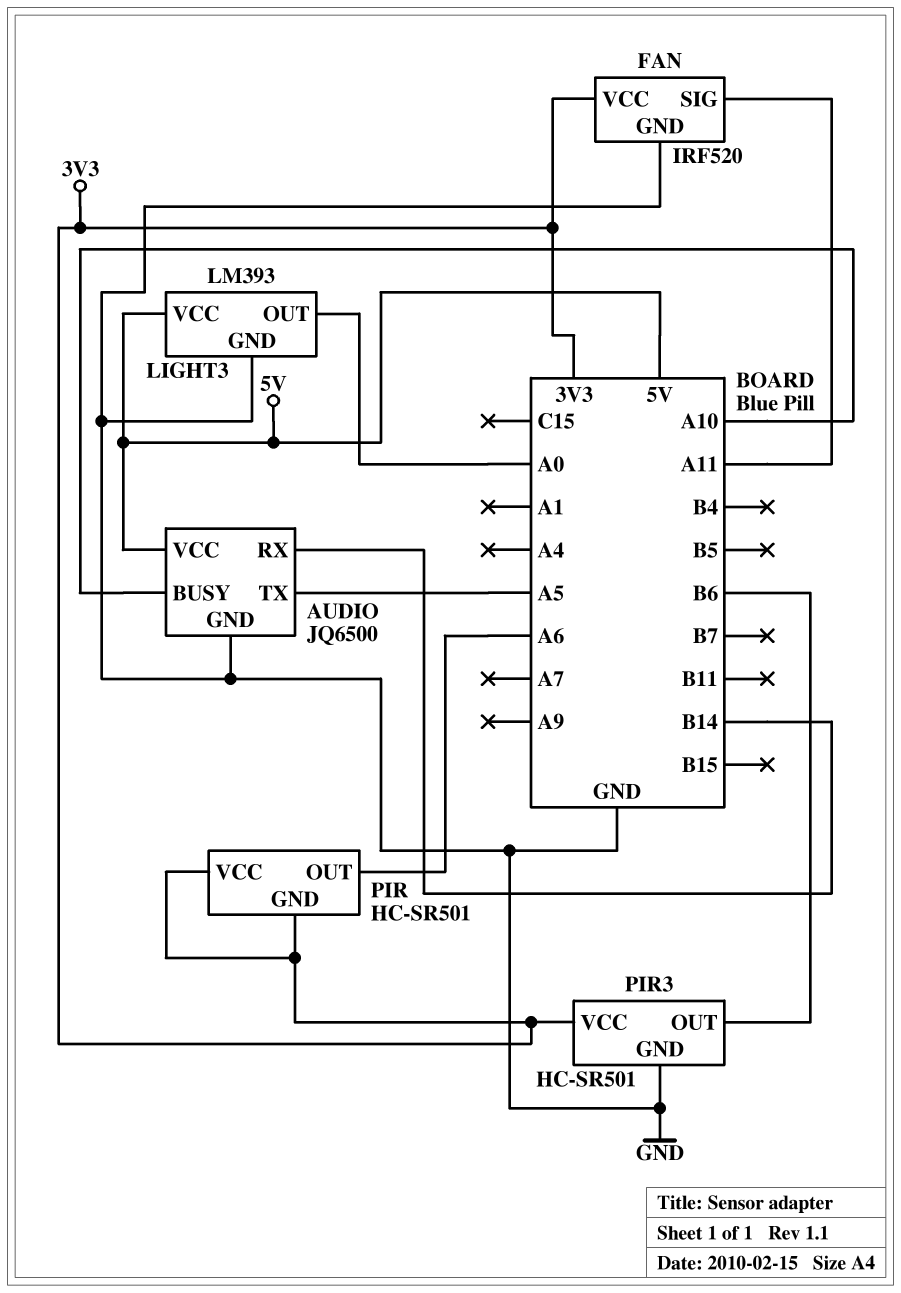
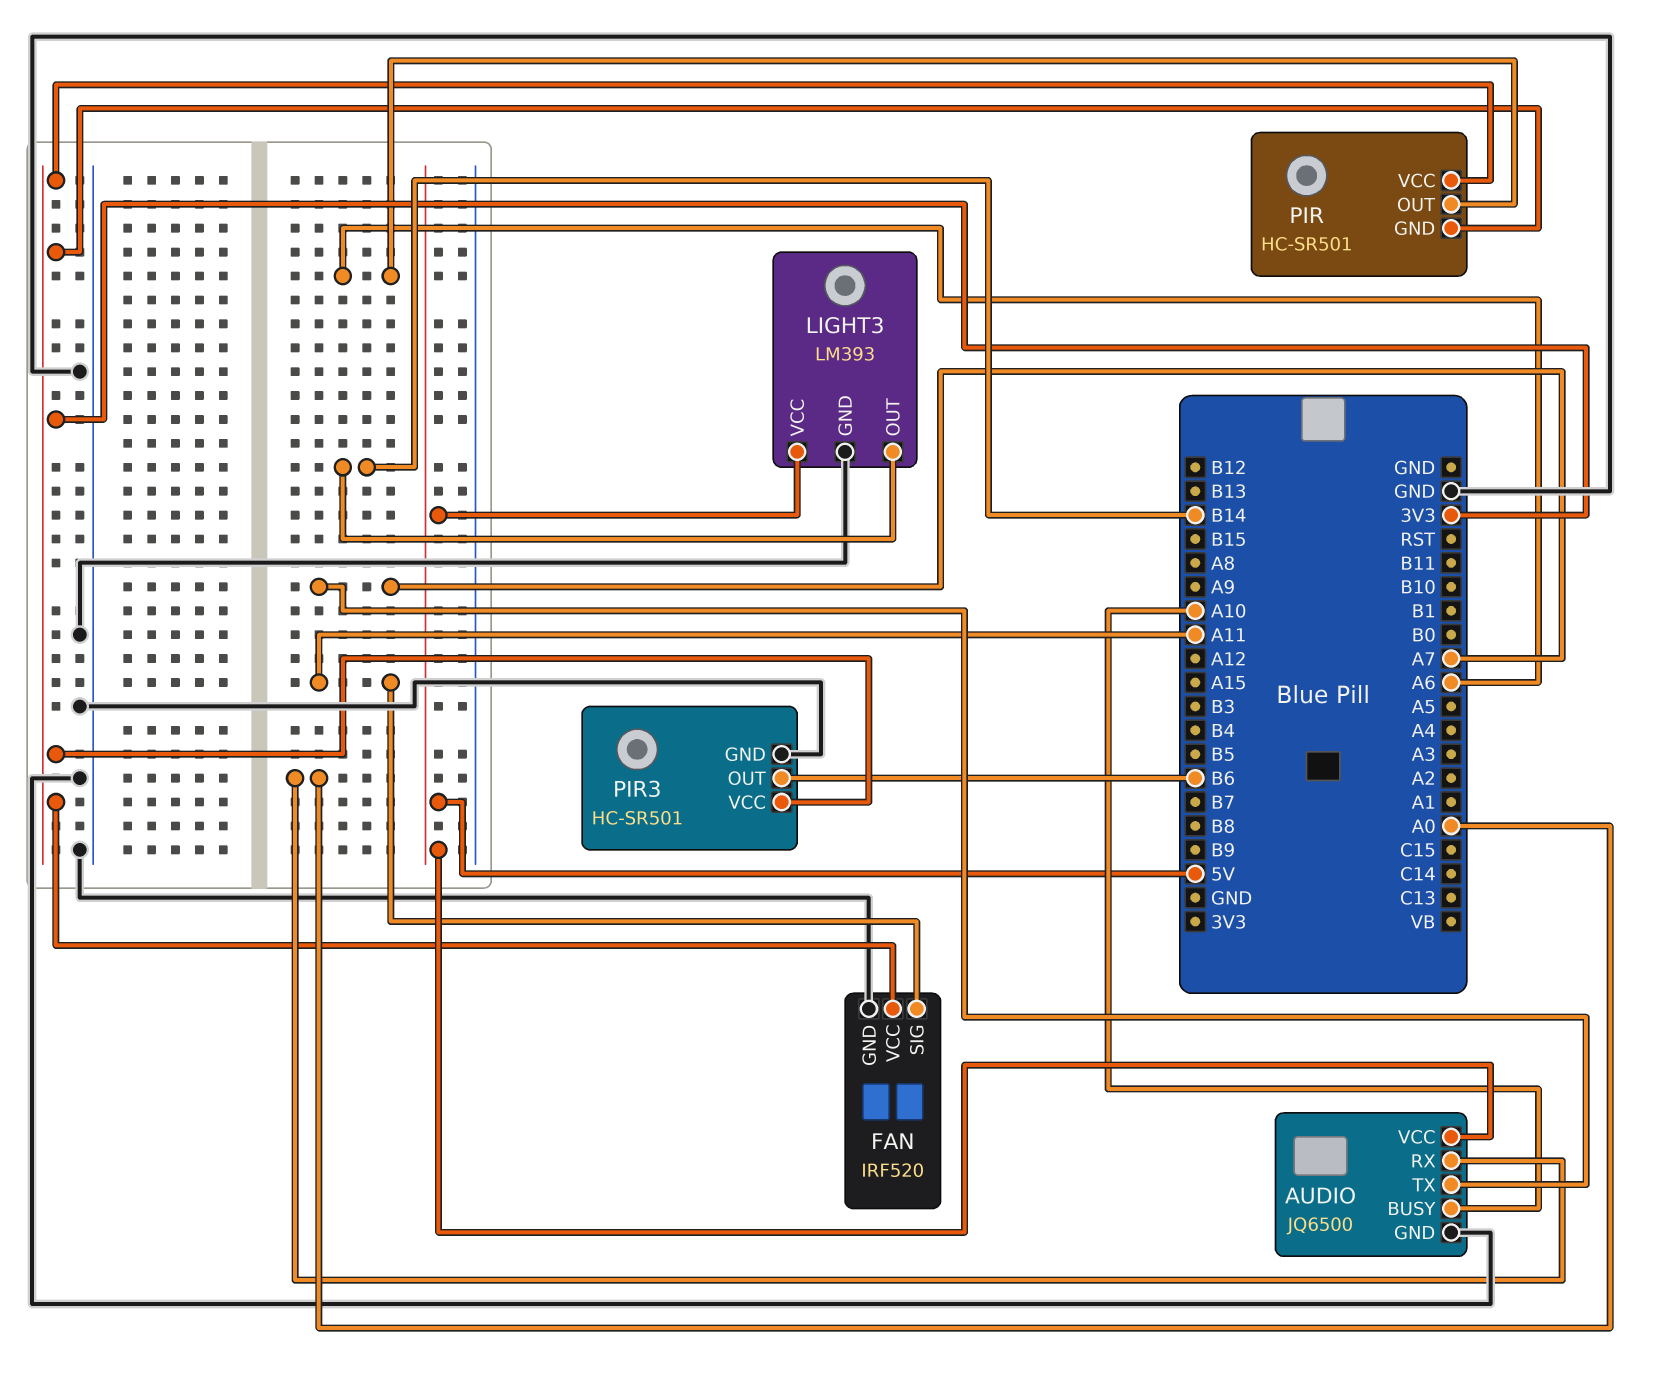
AUDIO pin RX: B14 -> A0
AUDIO pin TX: A5 -> A7
LIGHT3 pin OUT: A0 -> B14

